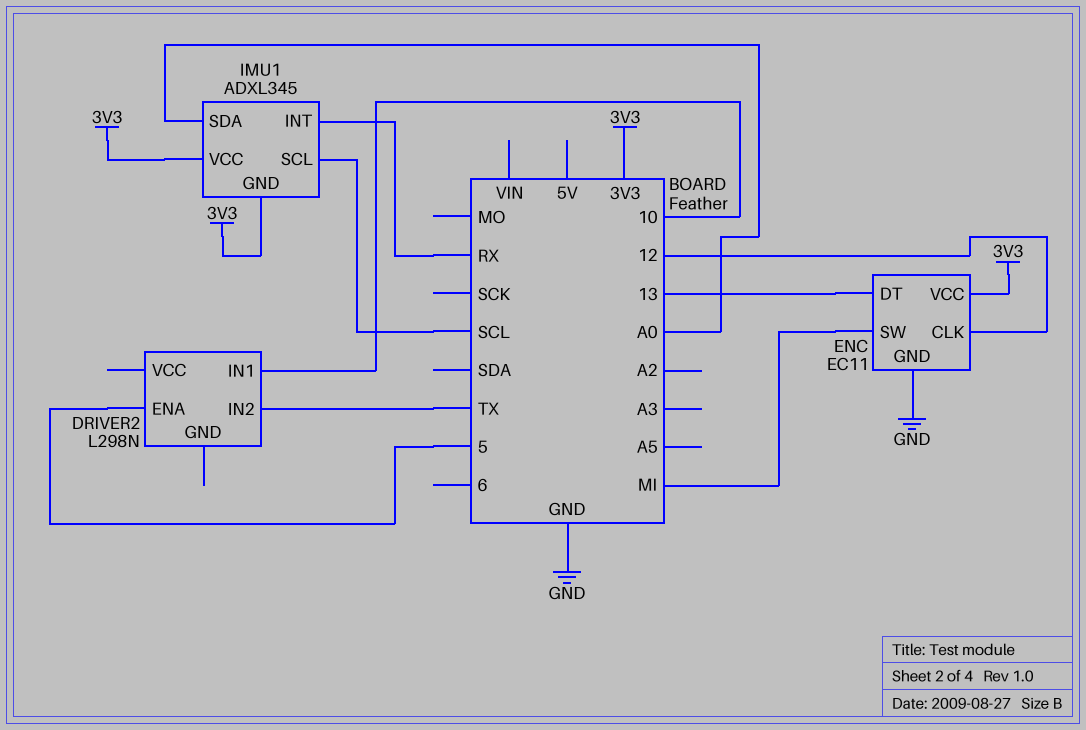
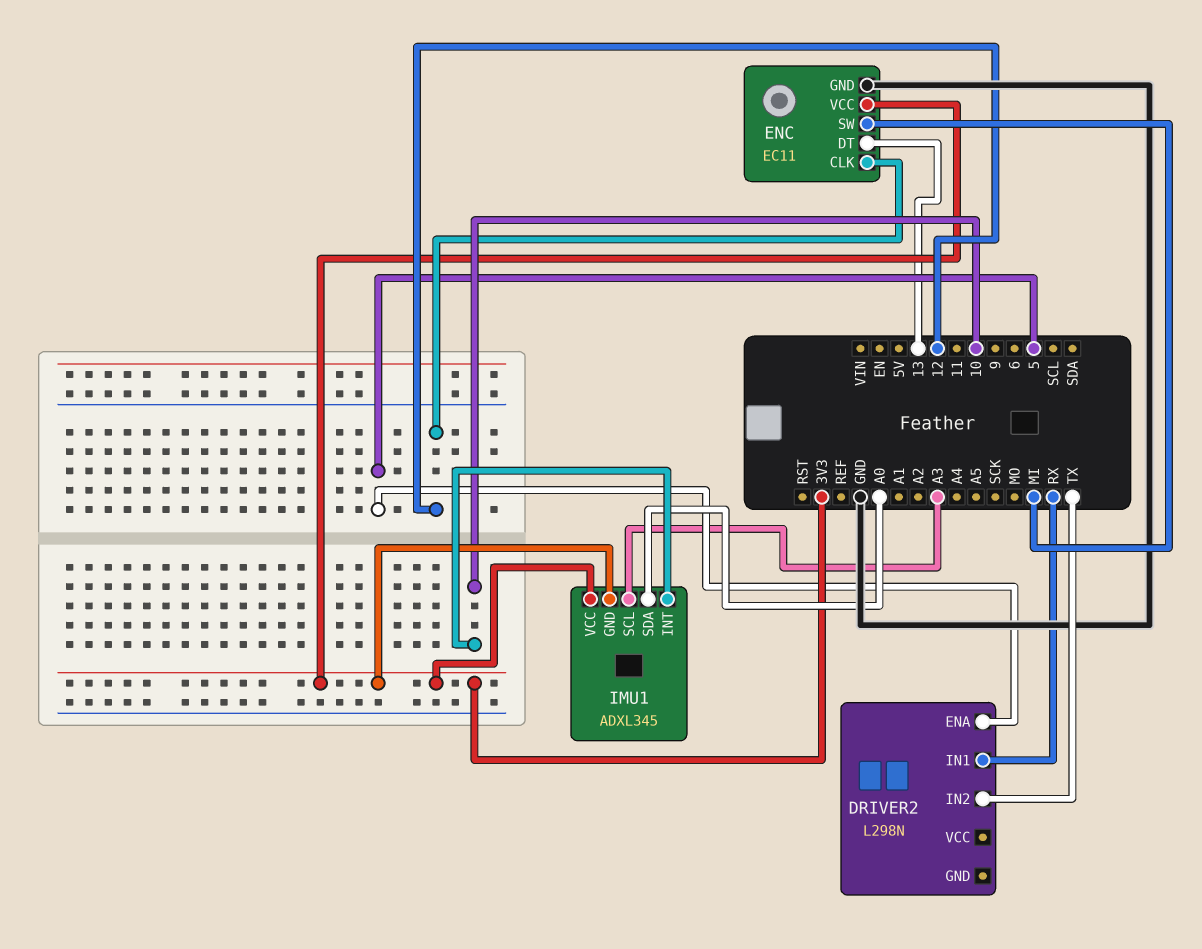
DRIVER2 pin IN1: 10 -> RX
IMU1 pin INT: RX -> 10
IMU1 pin SCL: SCL -> A3

